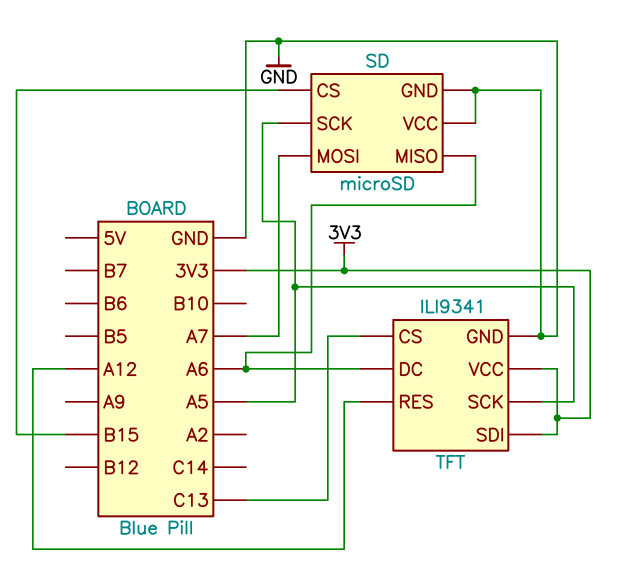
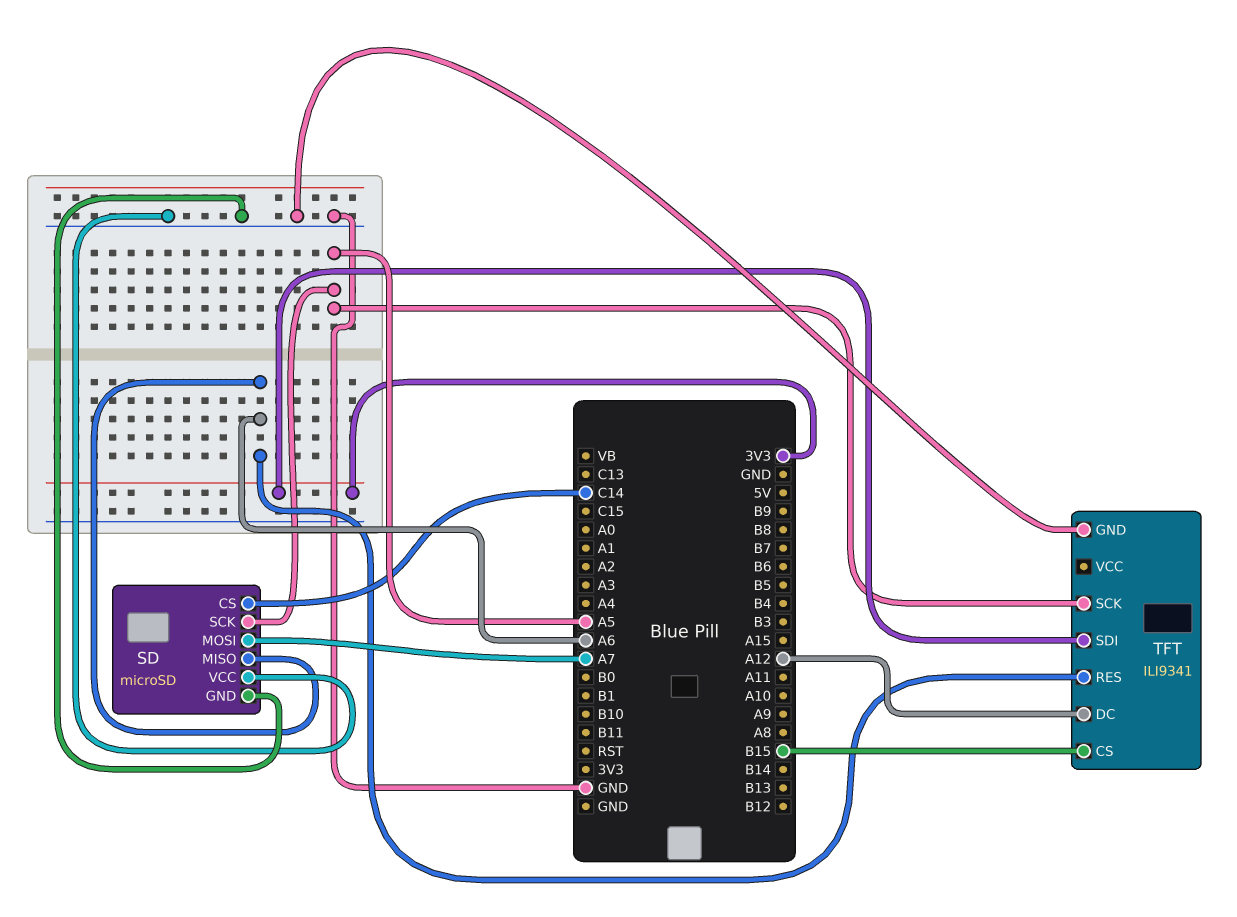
SD pin CS: B15 -> C14
TFT pin CS: C13 -> B15
TFT pin DC: A6 -> A12
TFT pin RES: A12 -> A6
TFT pin VCC: 3V3 -> none

